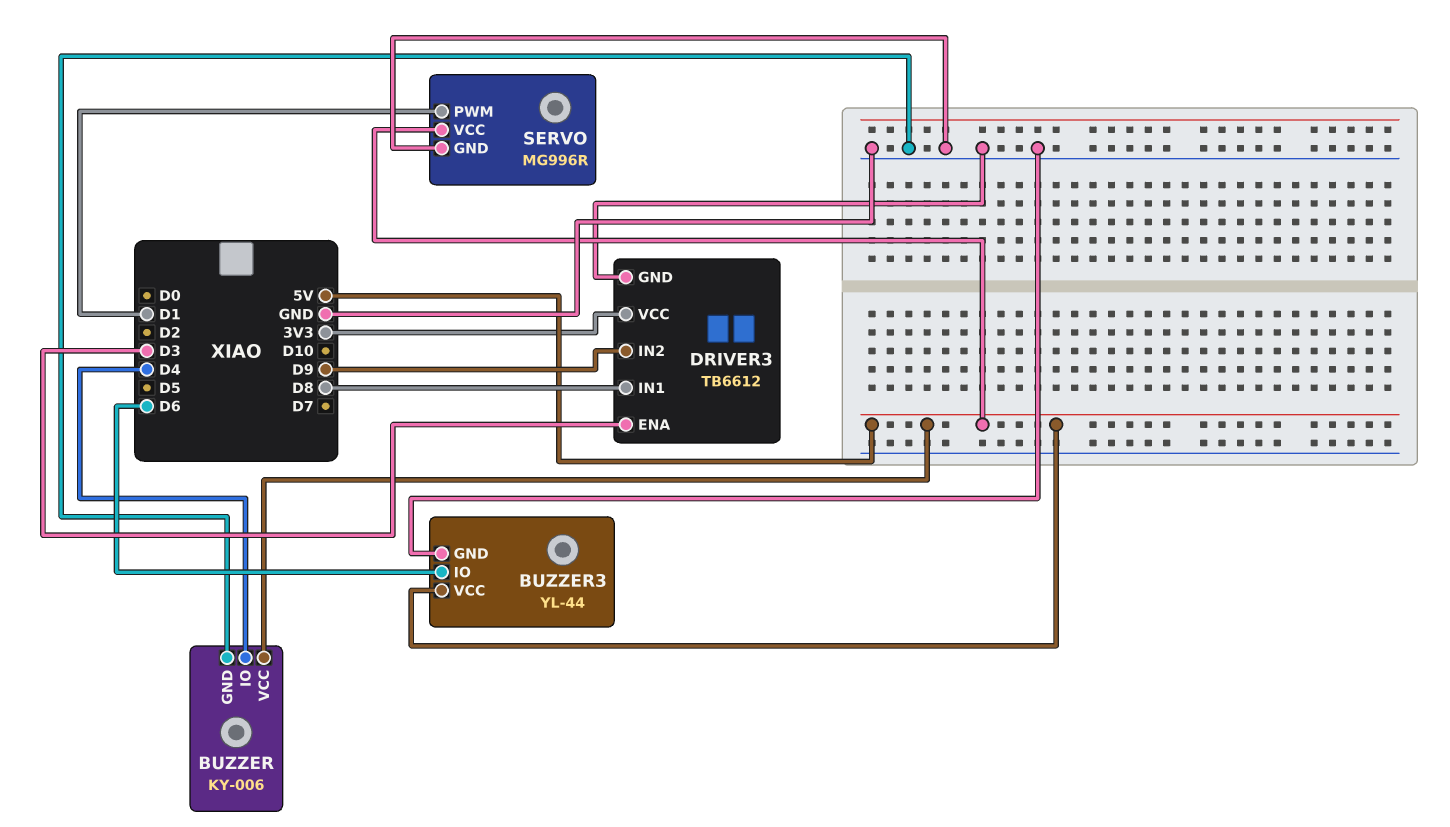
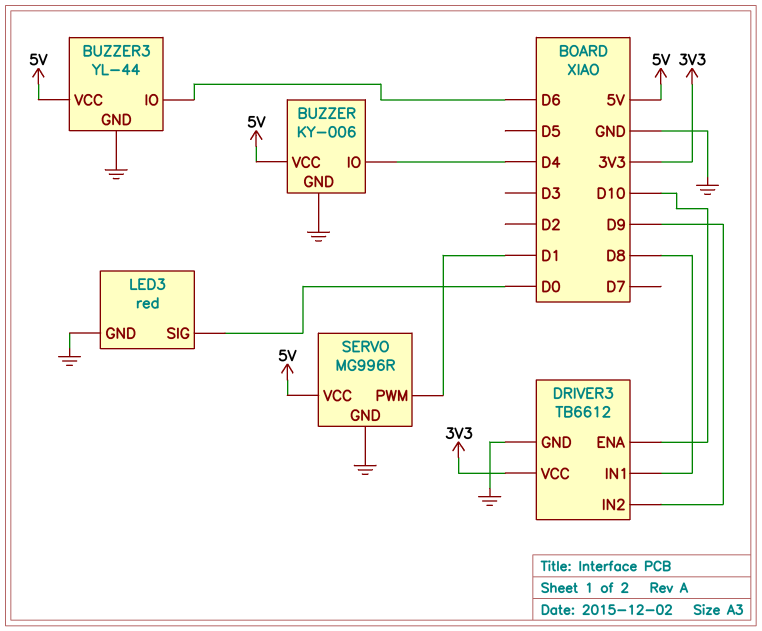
DRIVER3 pin ENA: D3 -> D10
LED3: none -> red
LED3 pin GND: none -> GND
LED3 pin SIG: none -> D0

